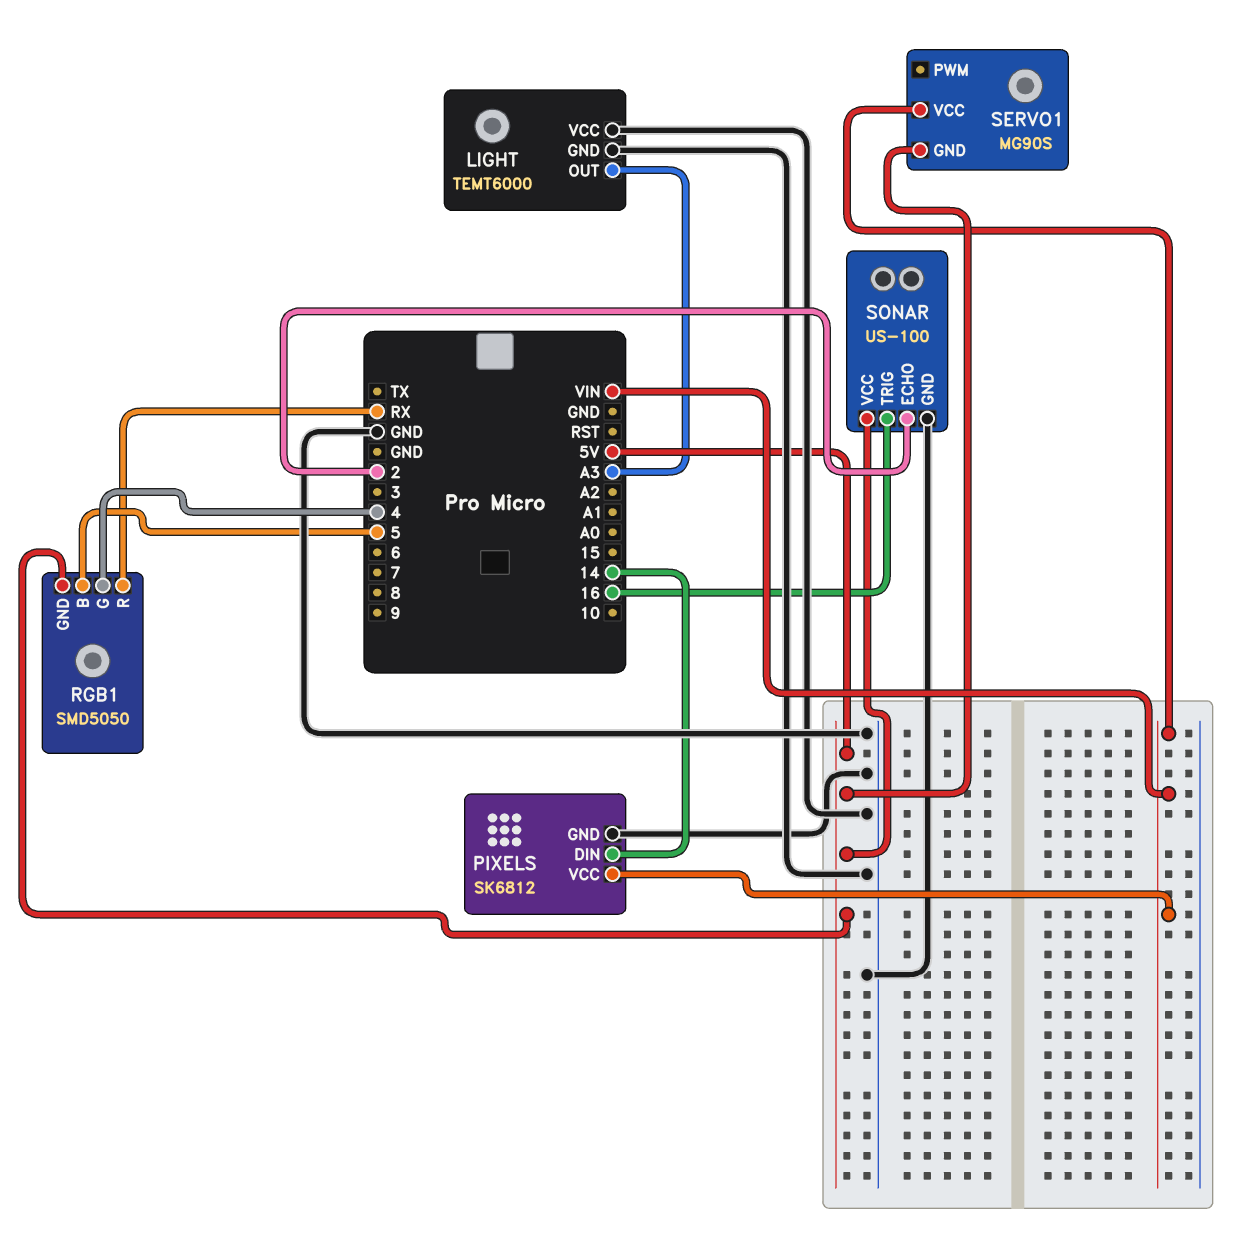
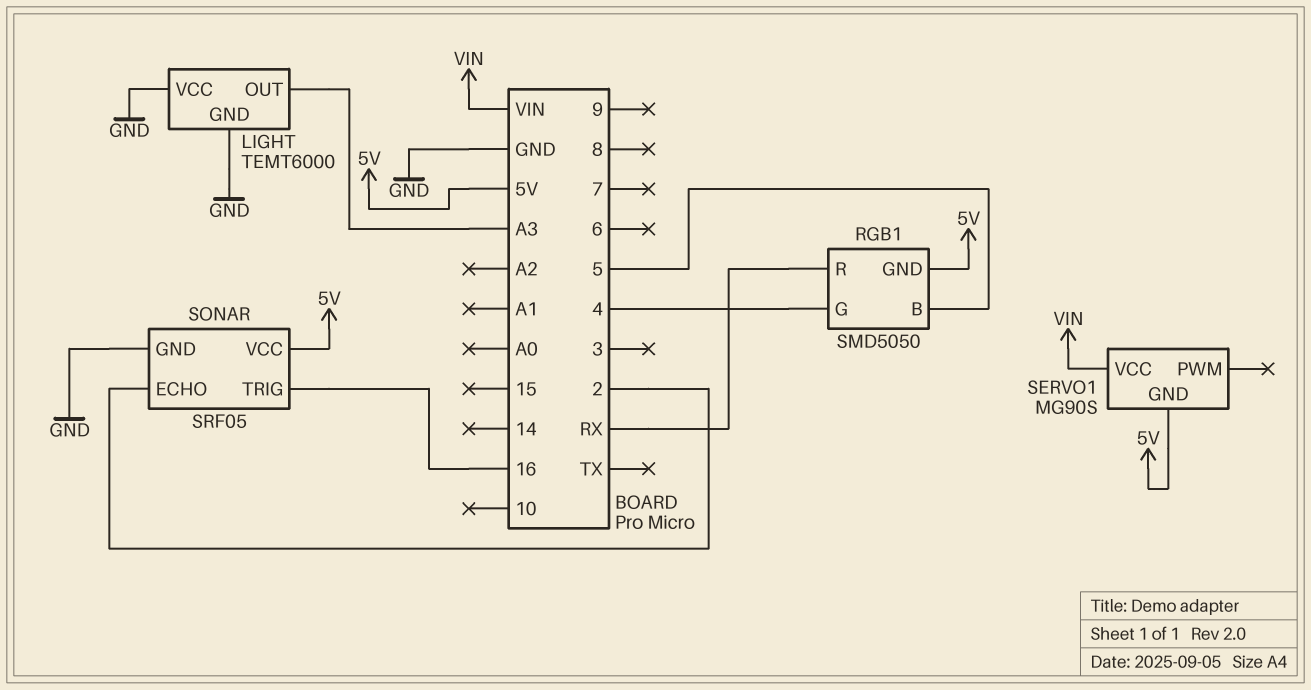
PIXELS: SK6812 -> none
PIXELS pin DIN: 14 -> none
PIXELS pin GND: GND -> none
PIXELS pin VCC: VIN -> none
SONAR: US-100 -> SRF05

